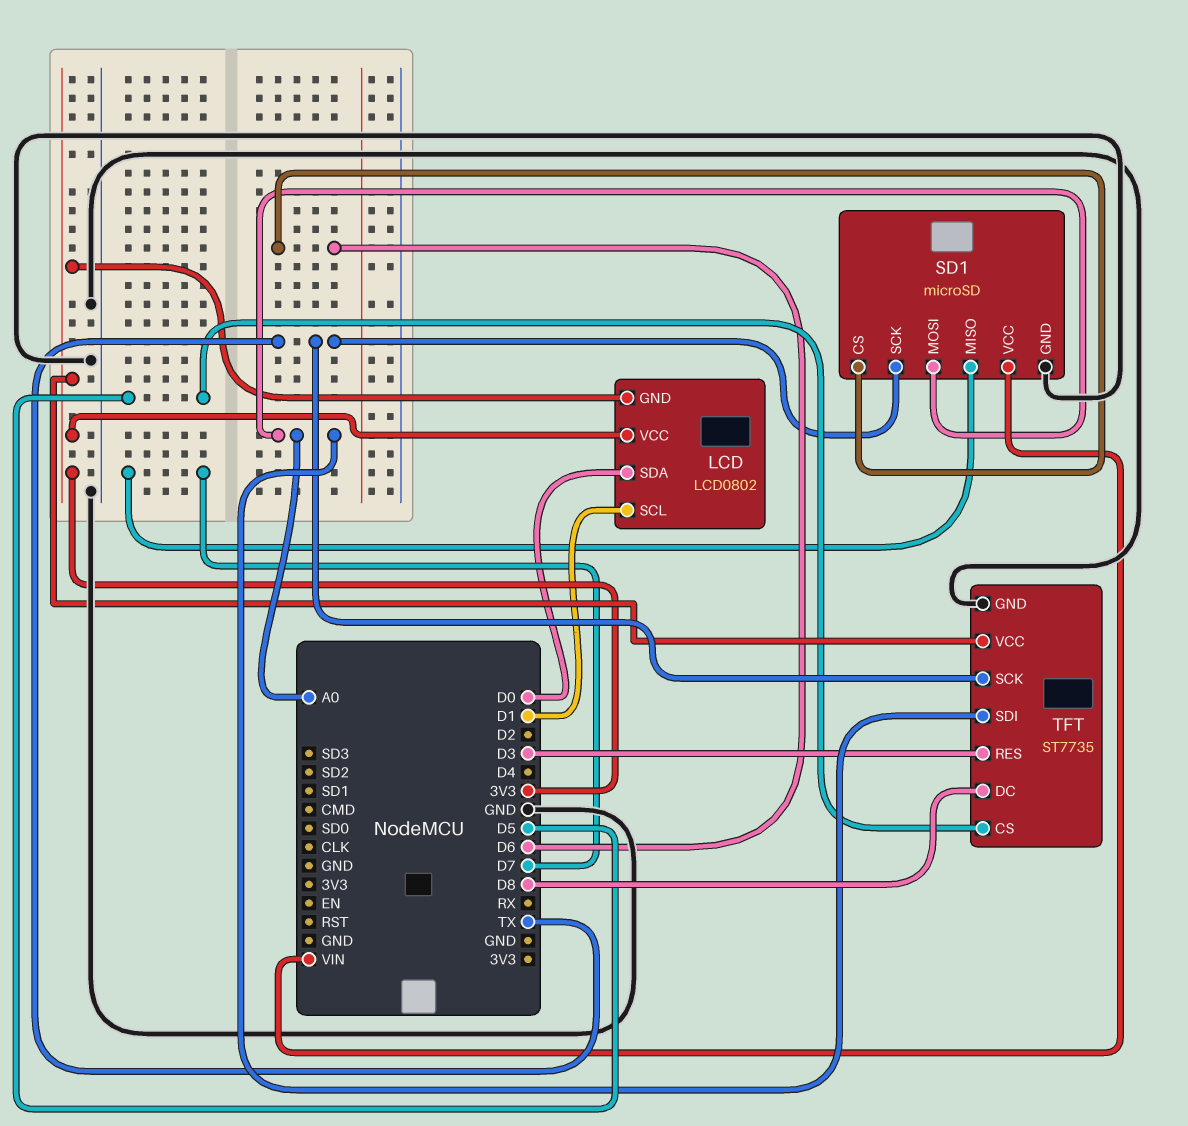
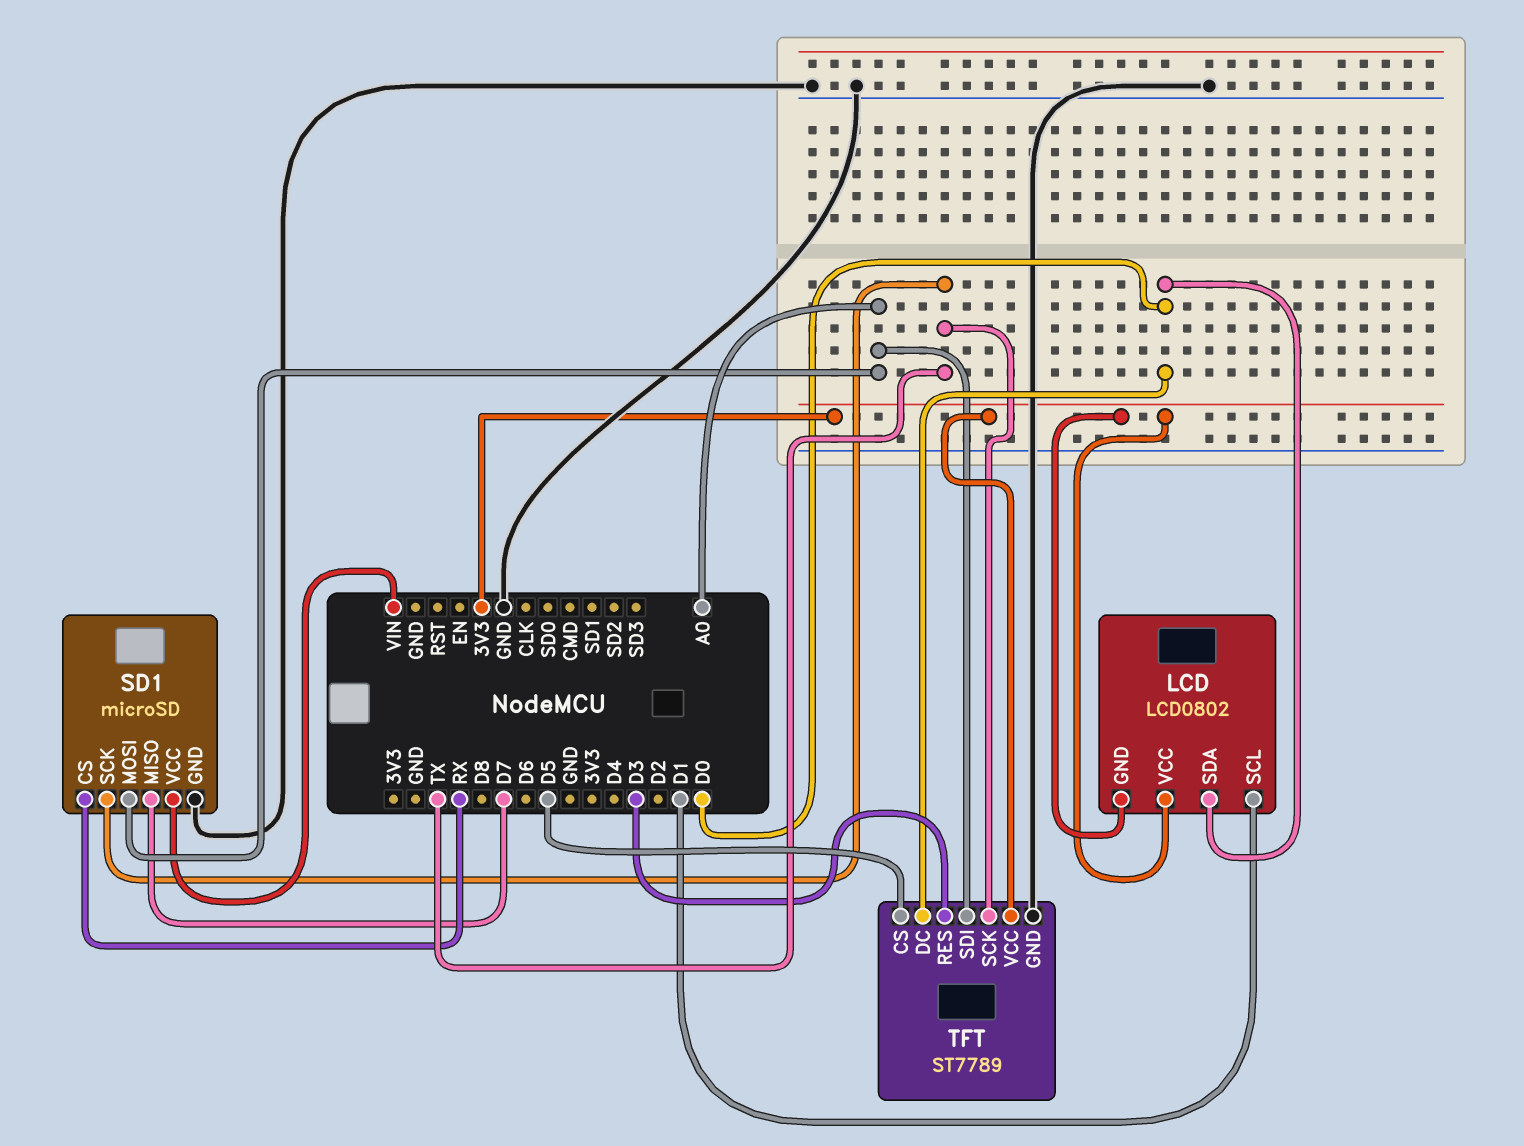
SD1 pin CS: D6 -> RX
TFT: ST7735 -> ST7789
TFT pin DC: D8 -> D0

